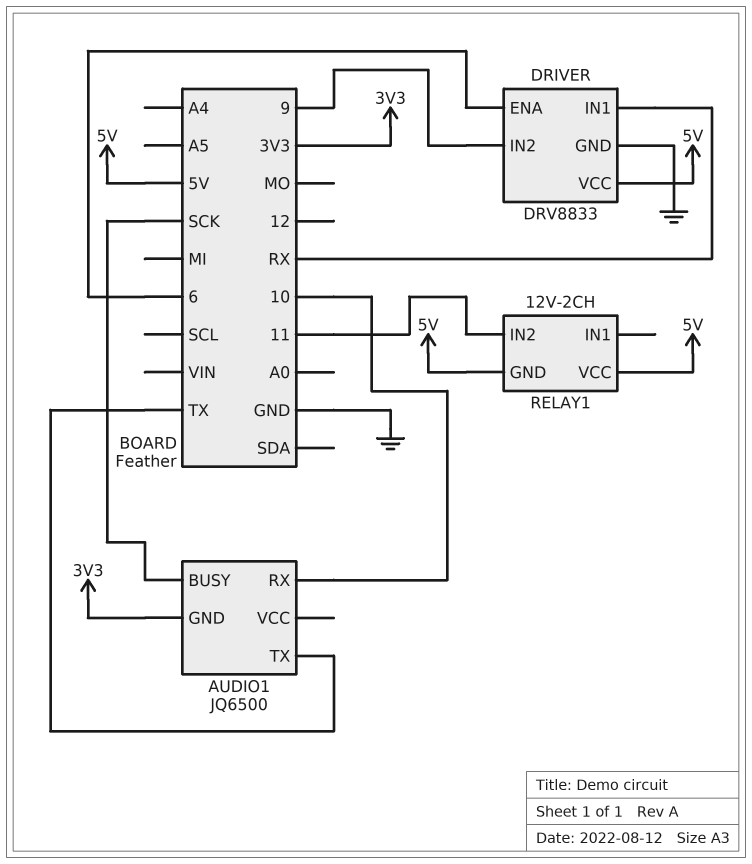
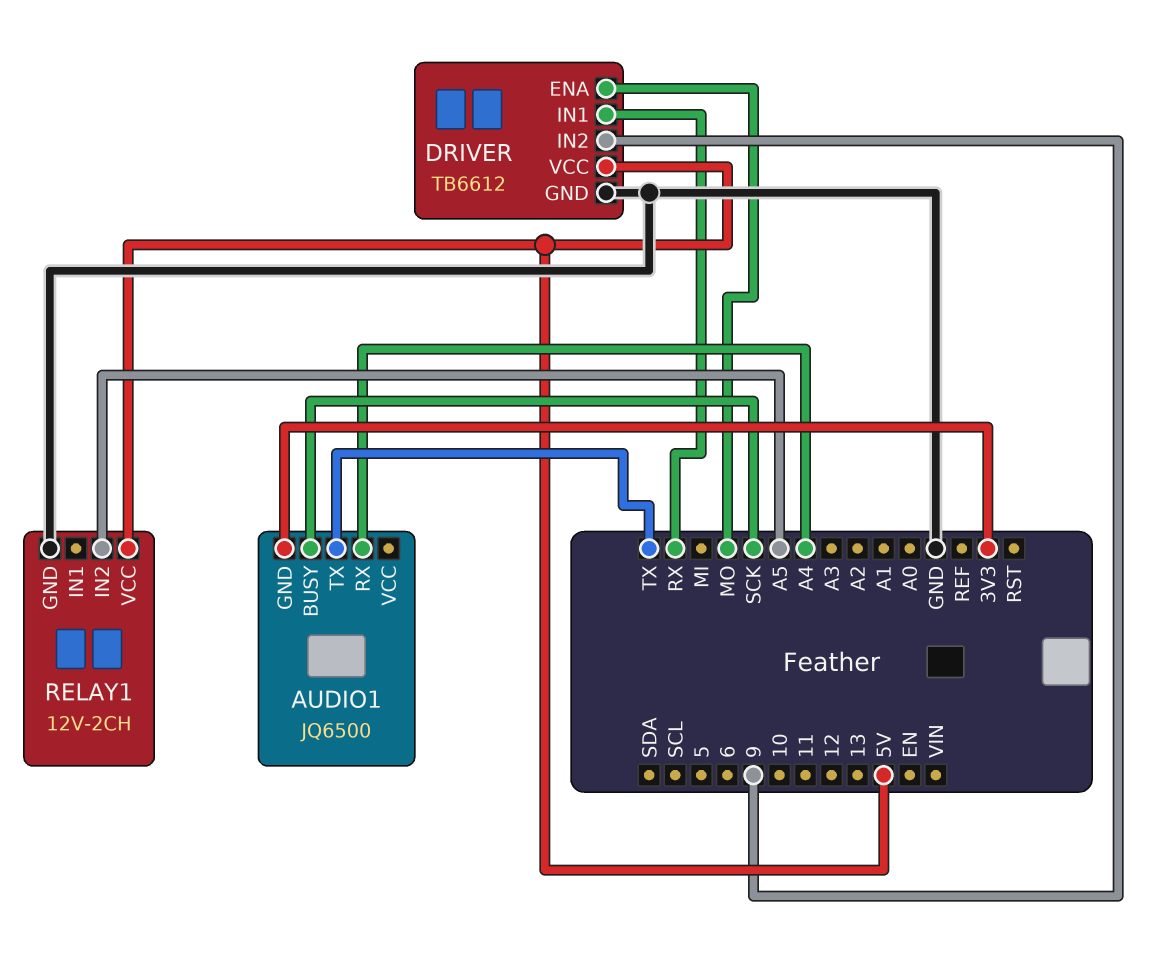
AUDIO1 pin RX: 10 -> A4
DRIVER: DRV8833 -> TB6612
DRIVER pin ENA: 6 -> MO
RELAY1 pin GND: 5V -> GND
RELAY1 pin IN2: 11 -> A5

